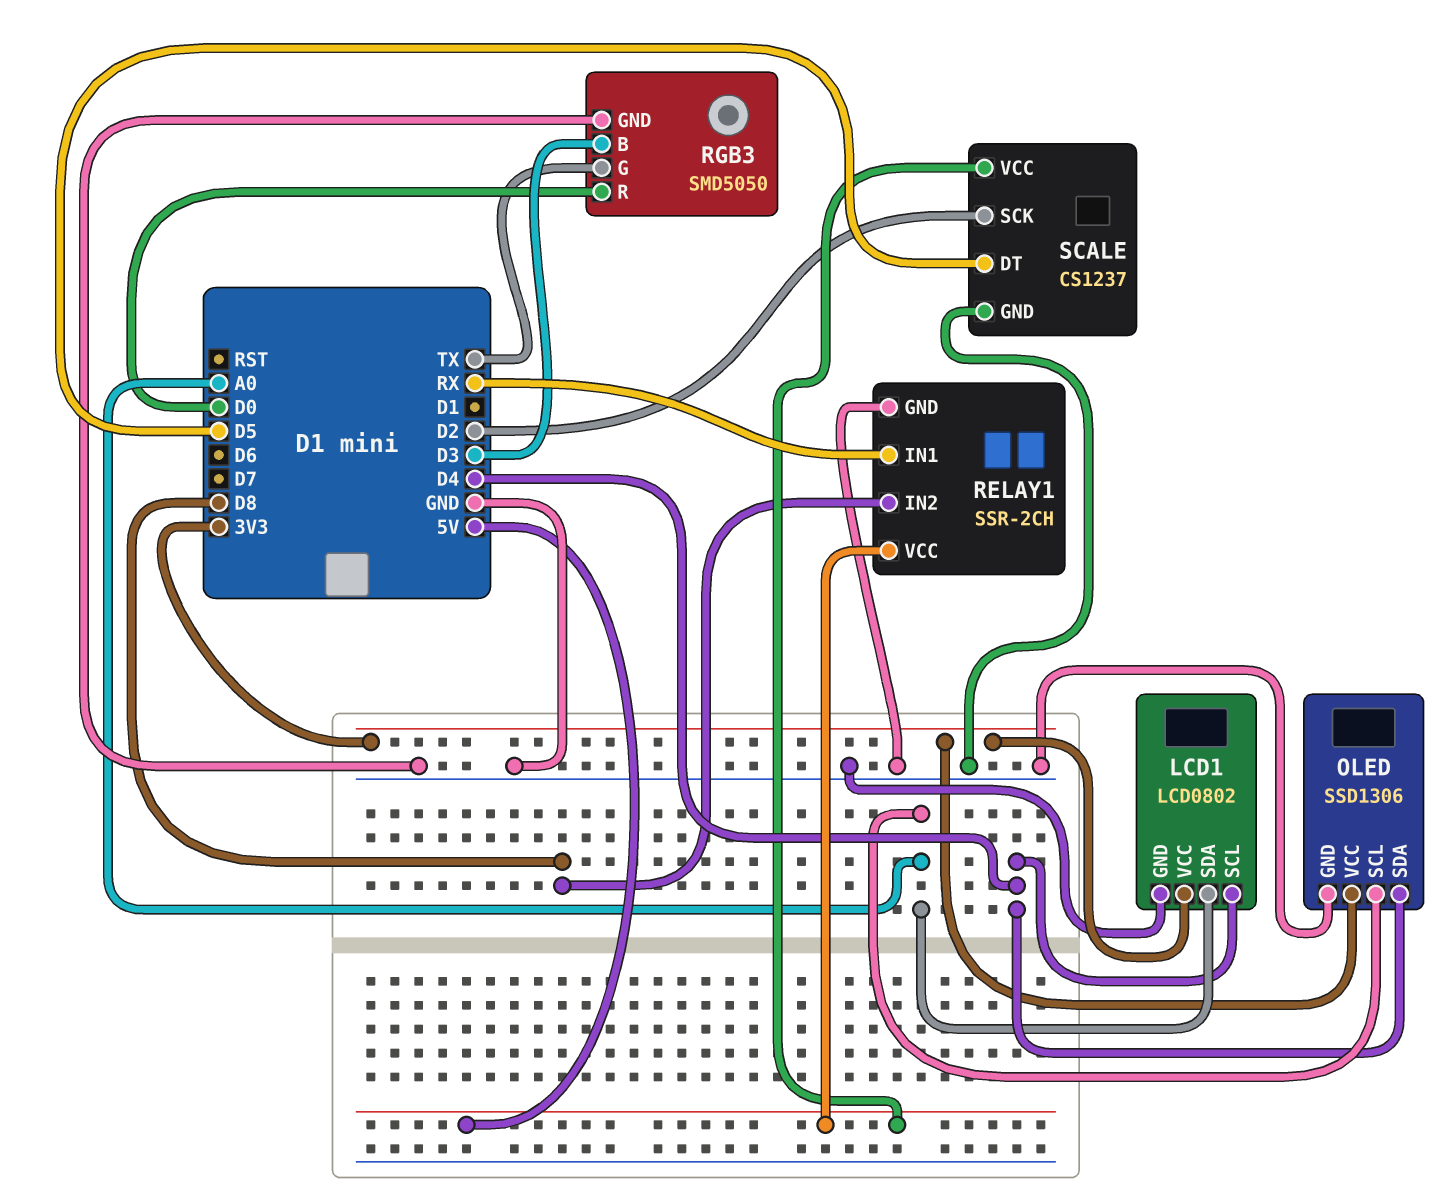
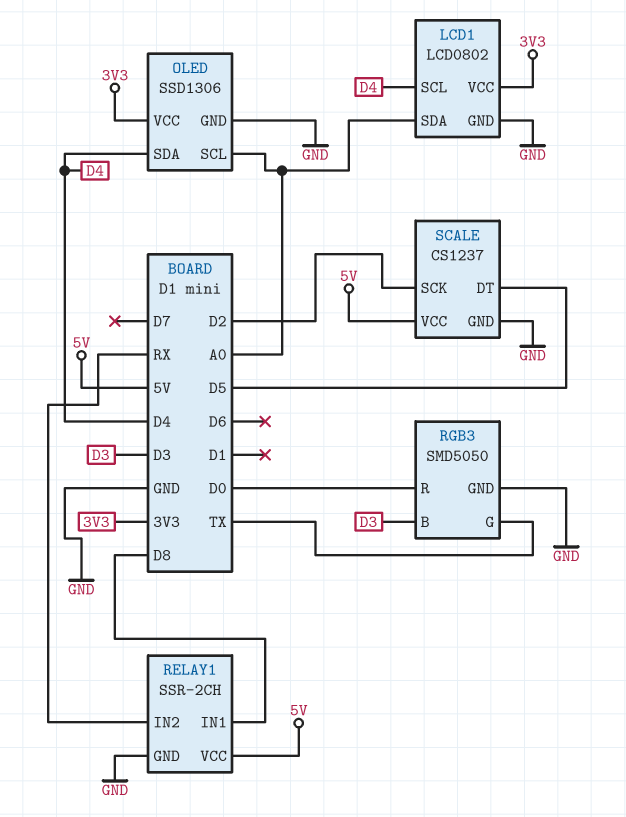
RELAY1 pin IN1: RX -> D8
RELAY1 pin IN2: D8 -> RX

